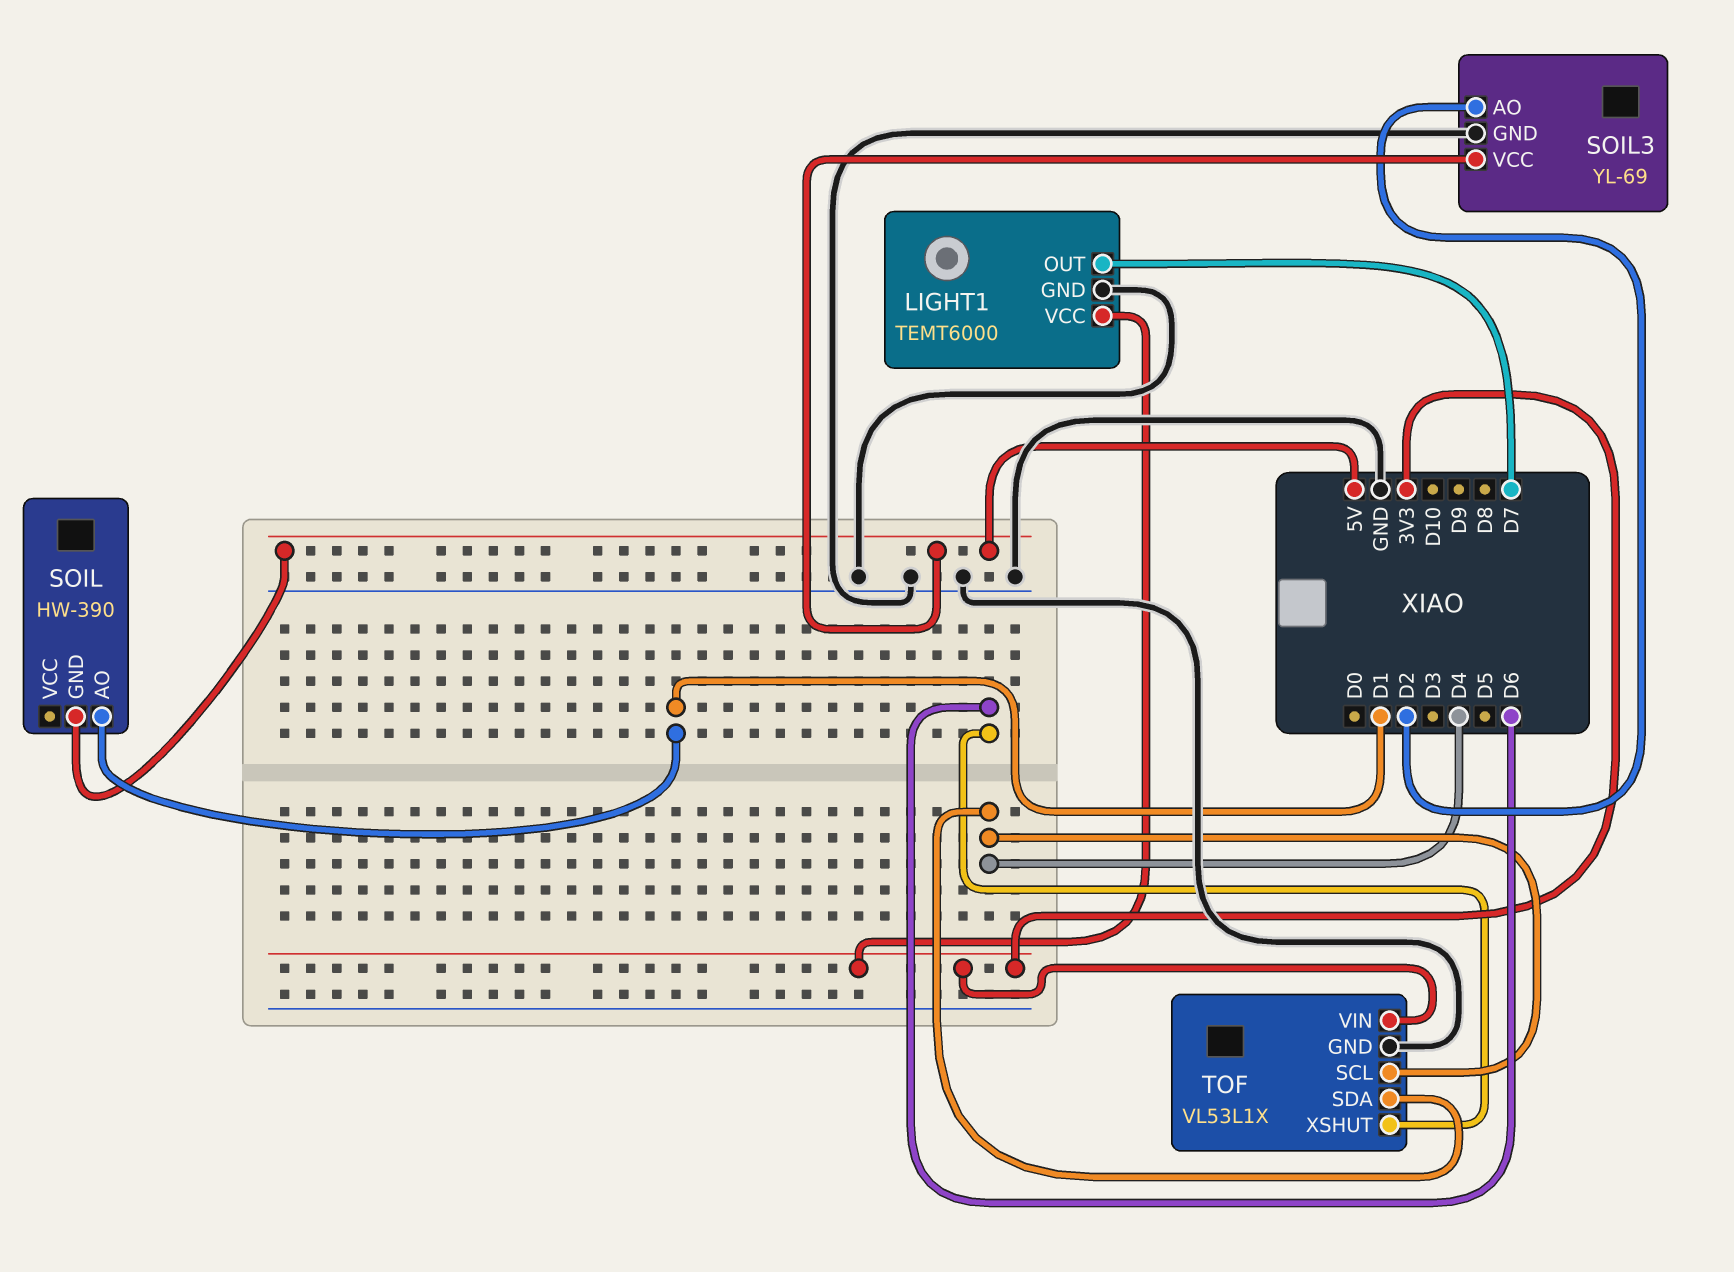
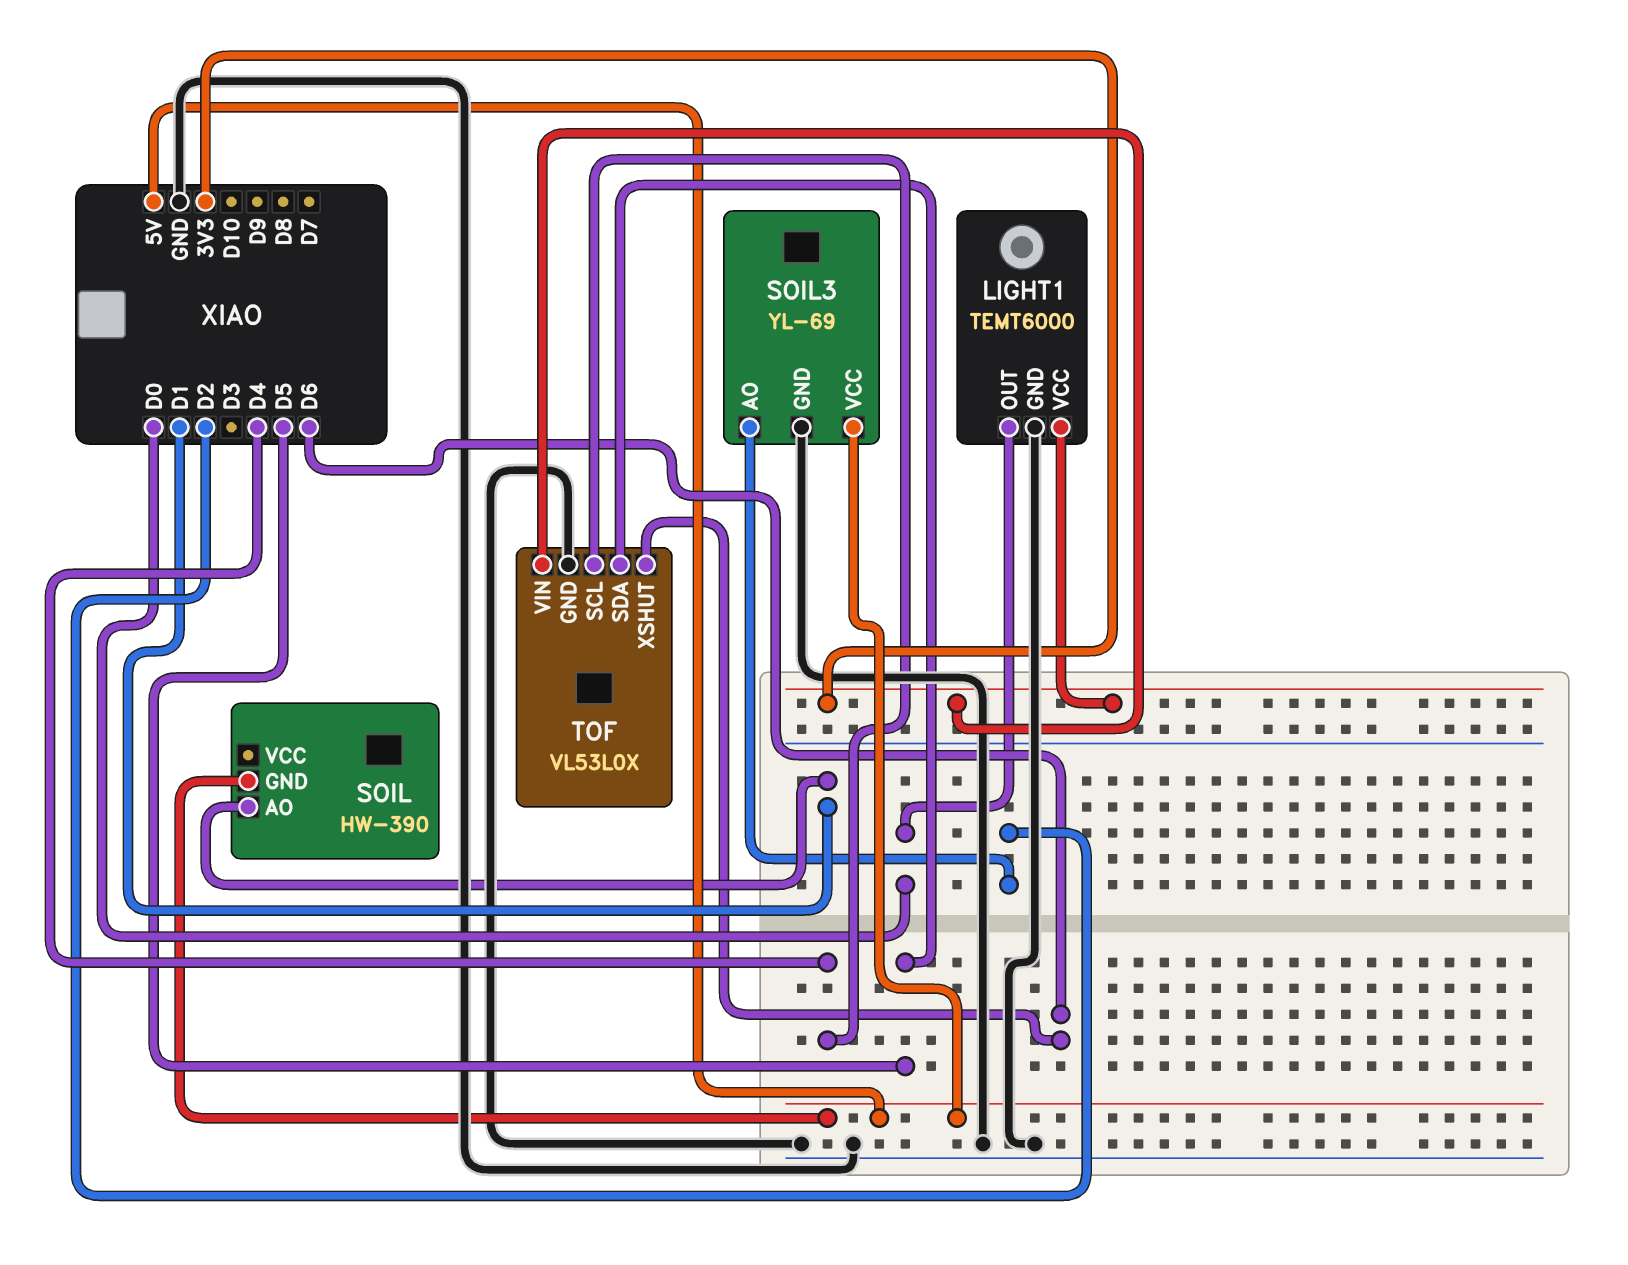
LIGHT1 pin OUT: D7 -> D0
TOF: VL53L1X -> VL53L0X
TOF pin SDA: D4 -> D5

